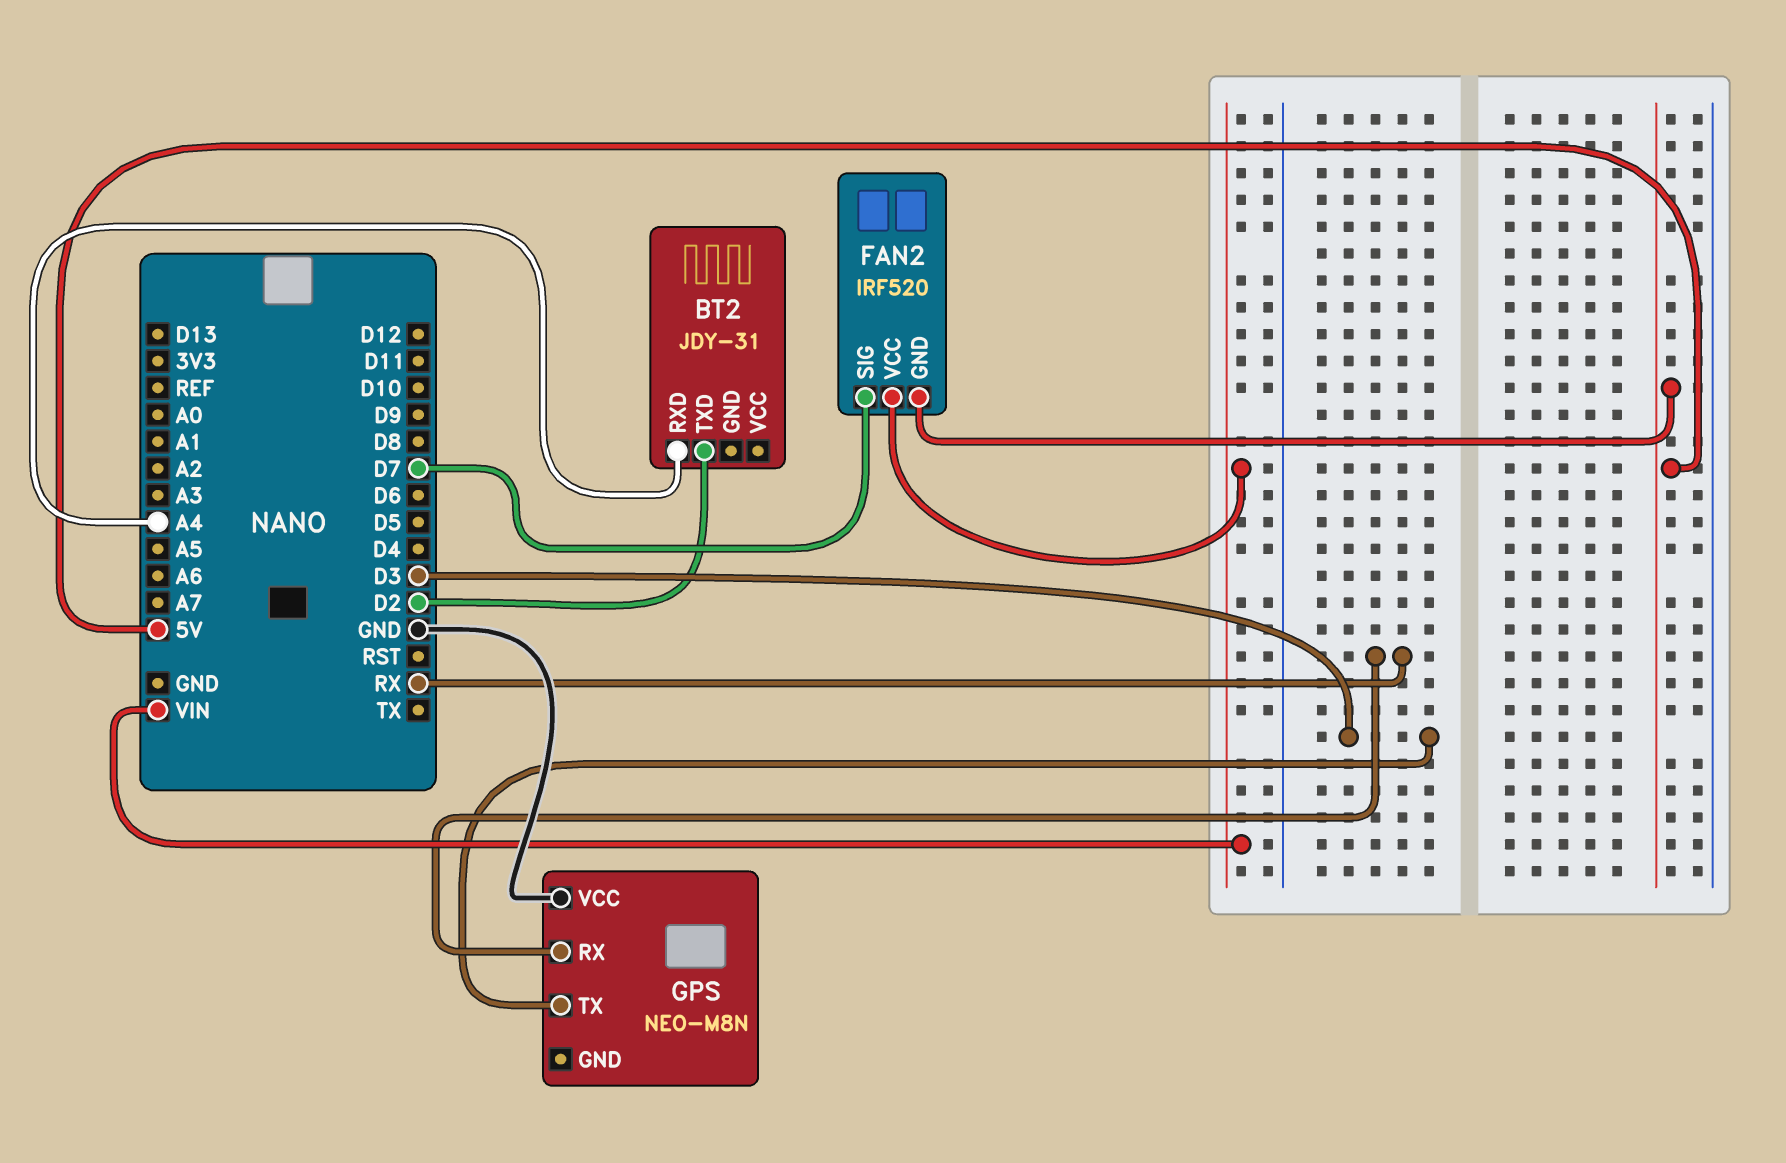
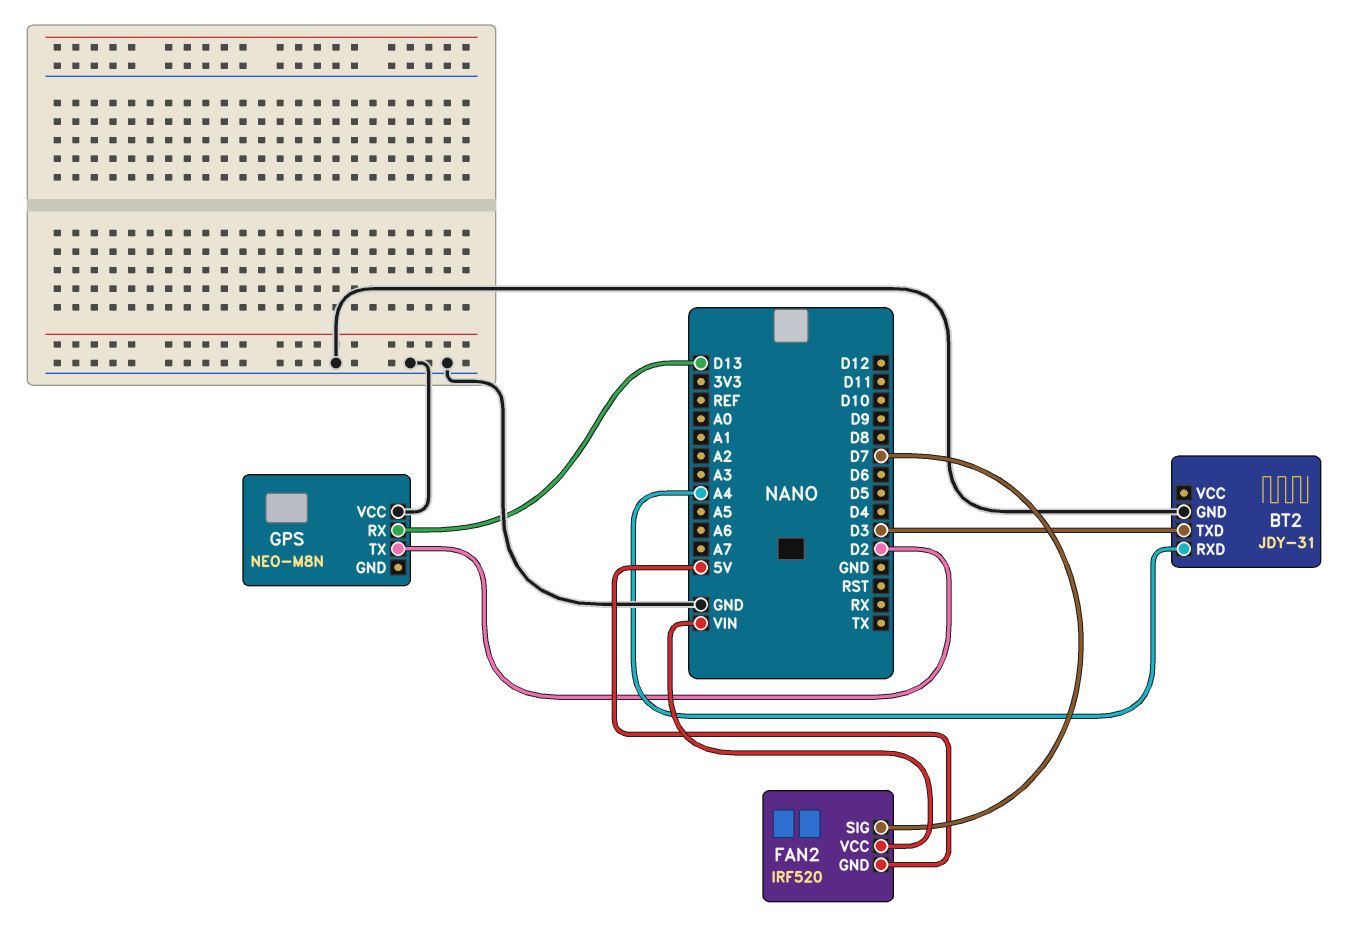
BT2 pin GND: none -> GND
BT2 pin TXD: D2 -> D3
GPS pin RX: RX -> D13
GPS pin TX: D3 -> D2

